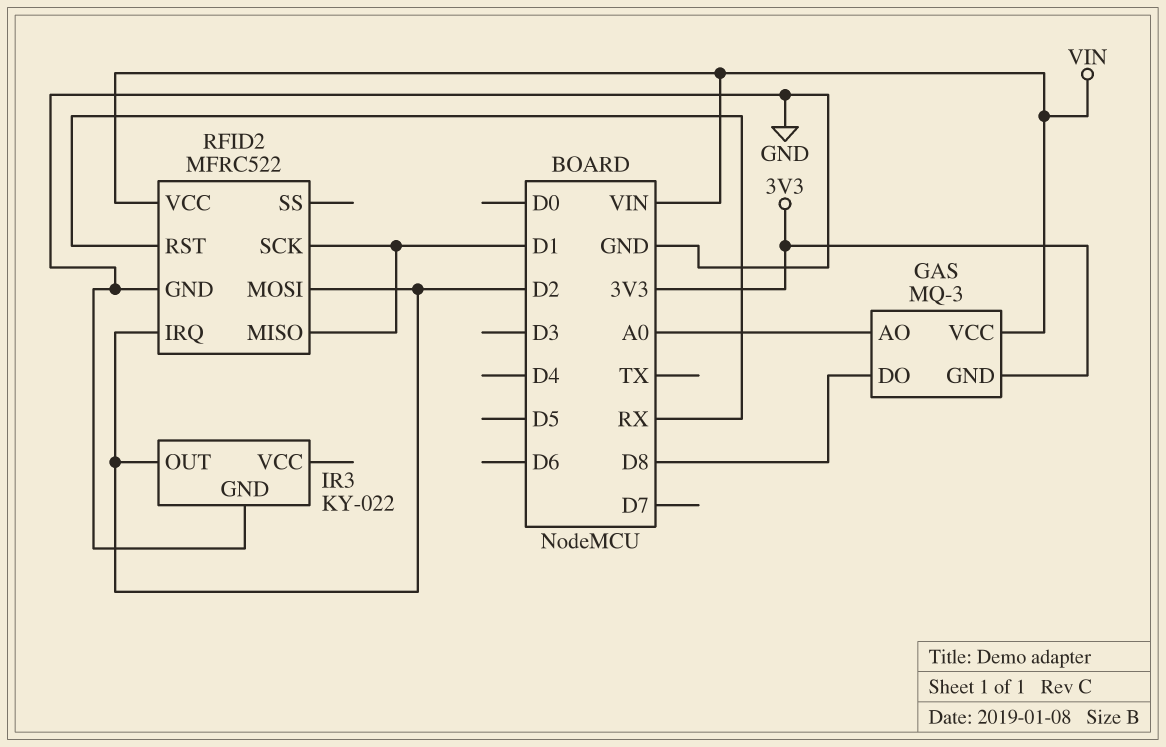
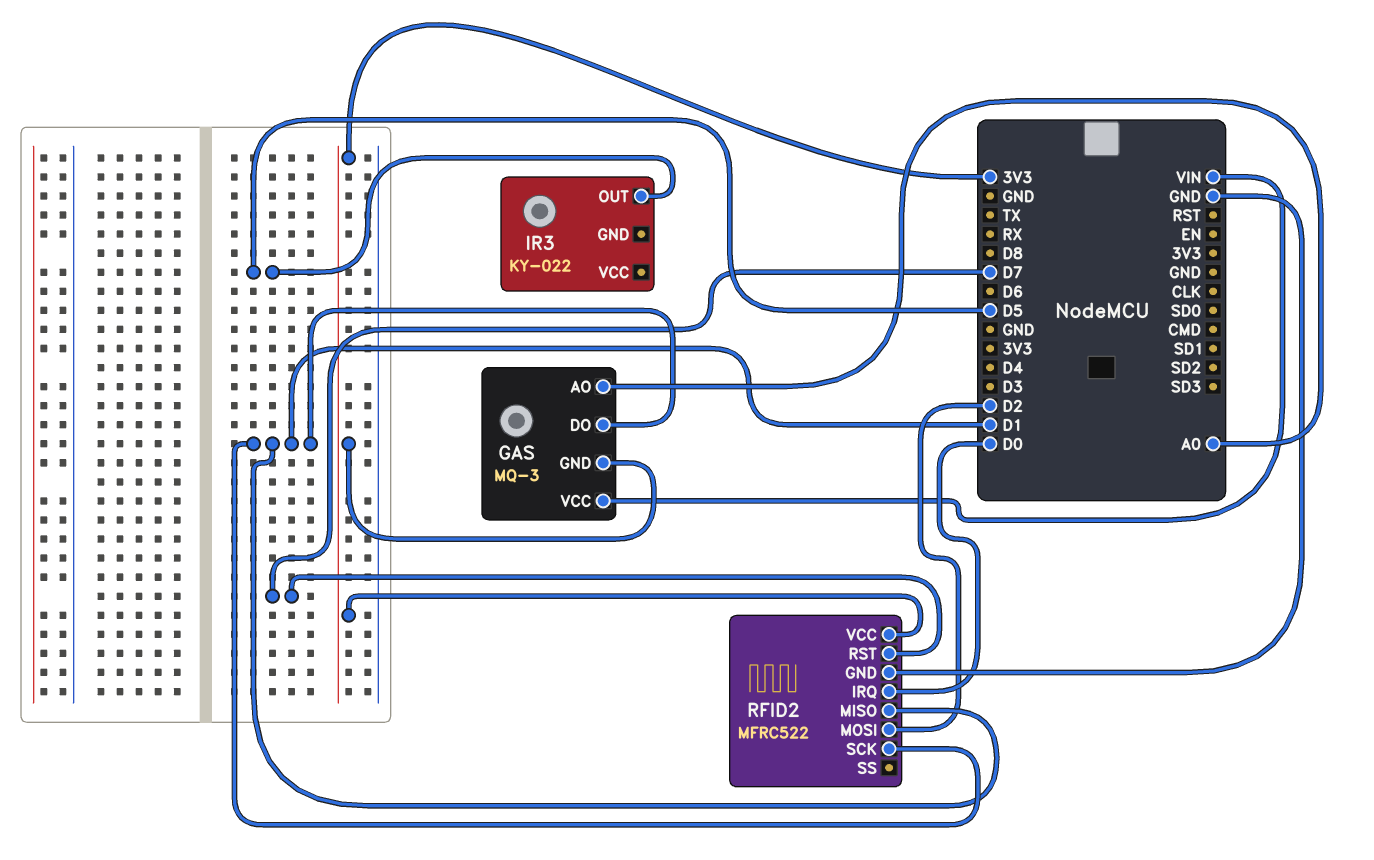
GAS pin DO: D8 -> D1
IR3 pin GND: GND -> none
IR3 pin OUT: D2 -> D5
RFID2 pin IRQ: D2 -> D0
RFID2 pin RST: RX -> D7
RFID2 pin VCC: VIN -> 3V3

